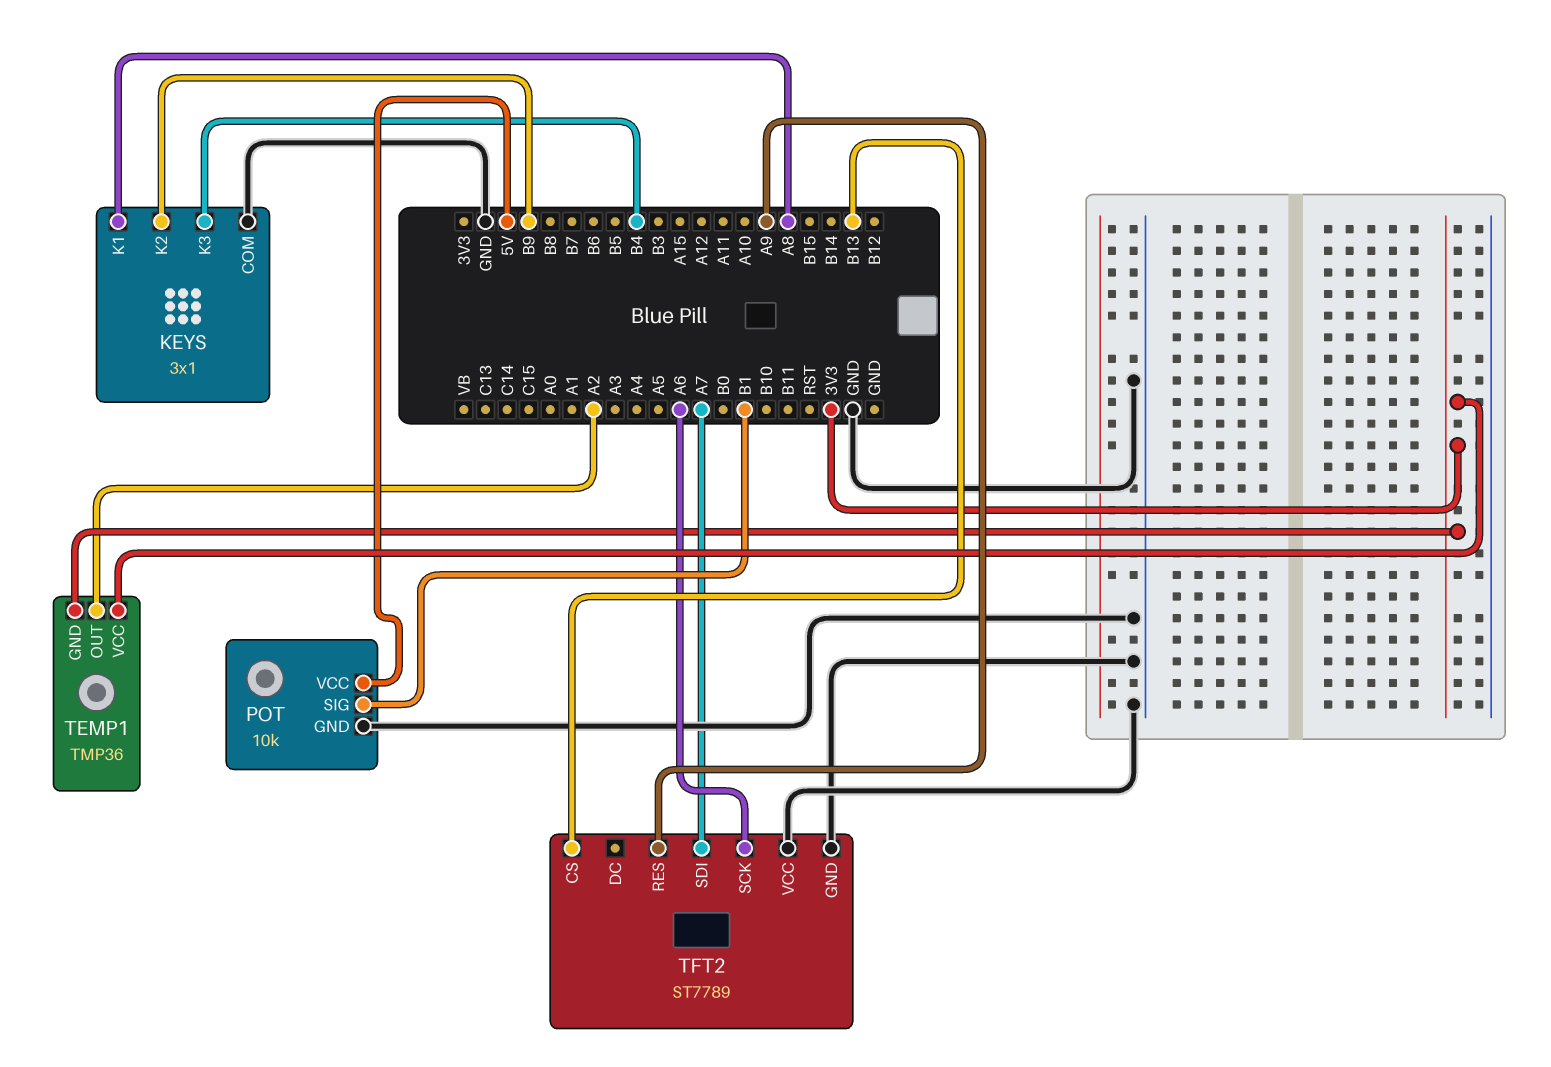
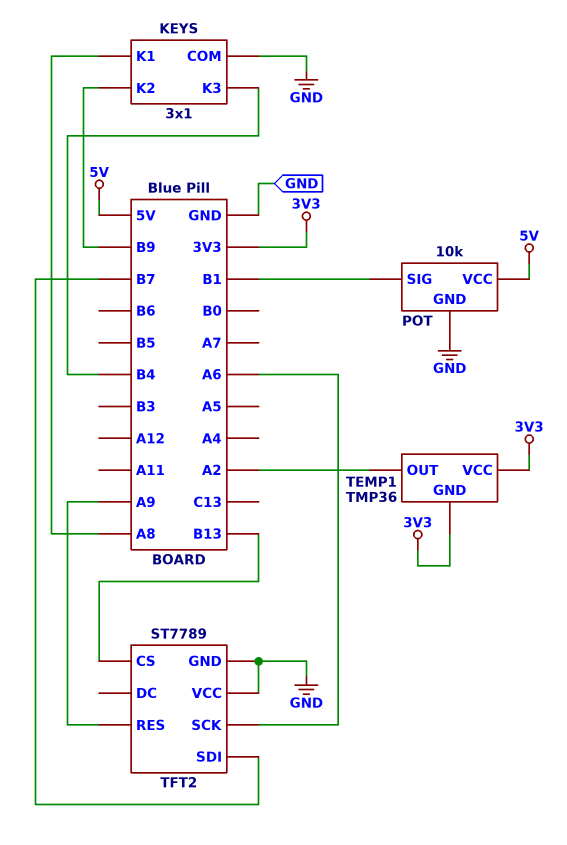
TFT2 pin SDI: A7 -> B7

